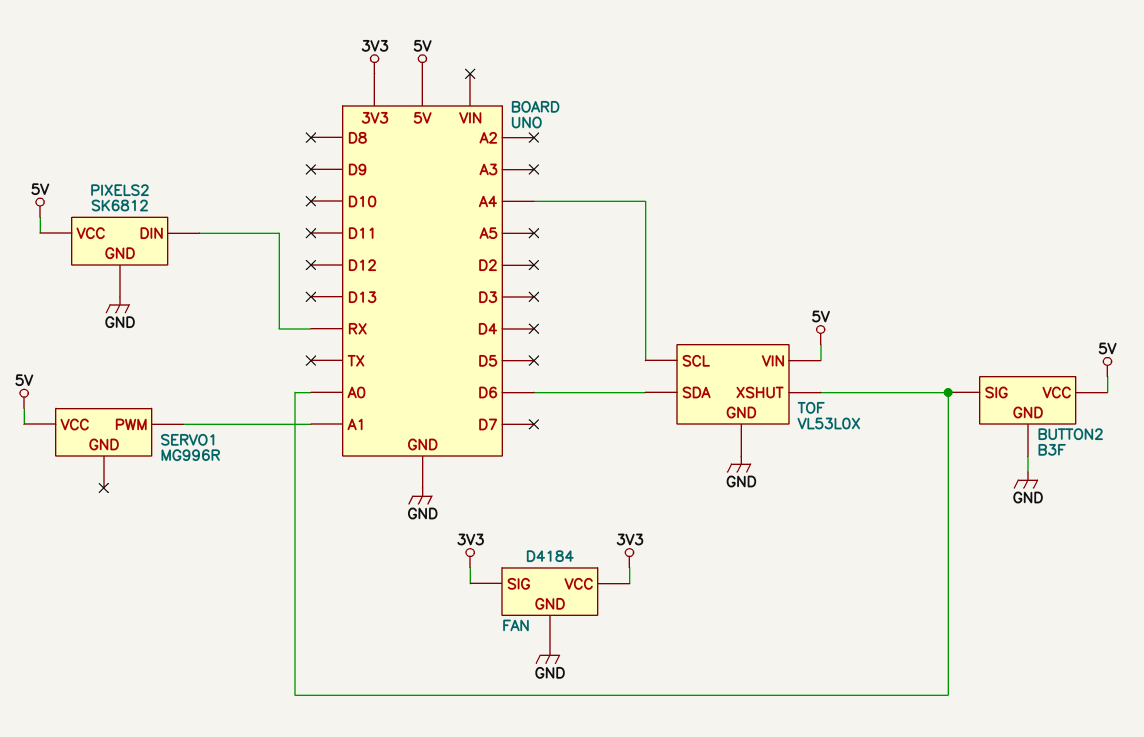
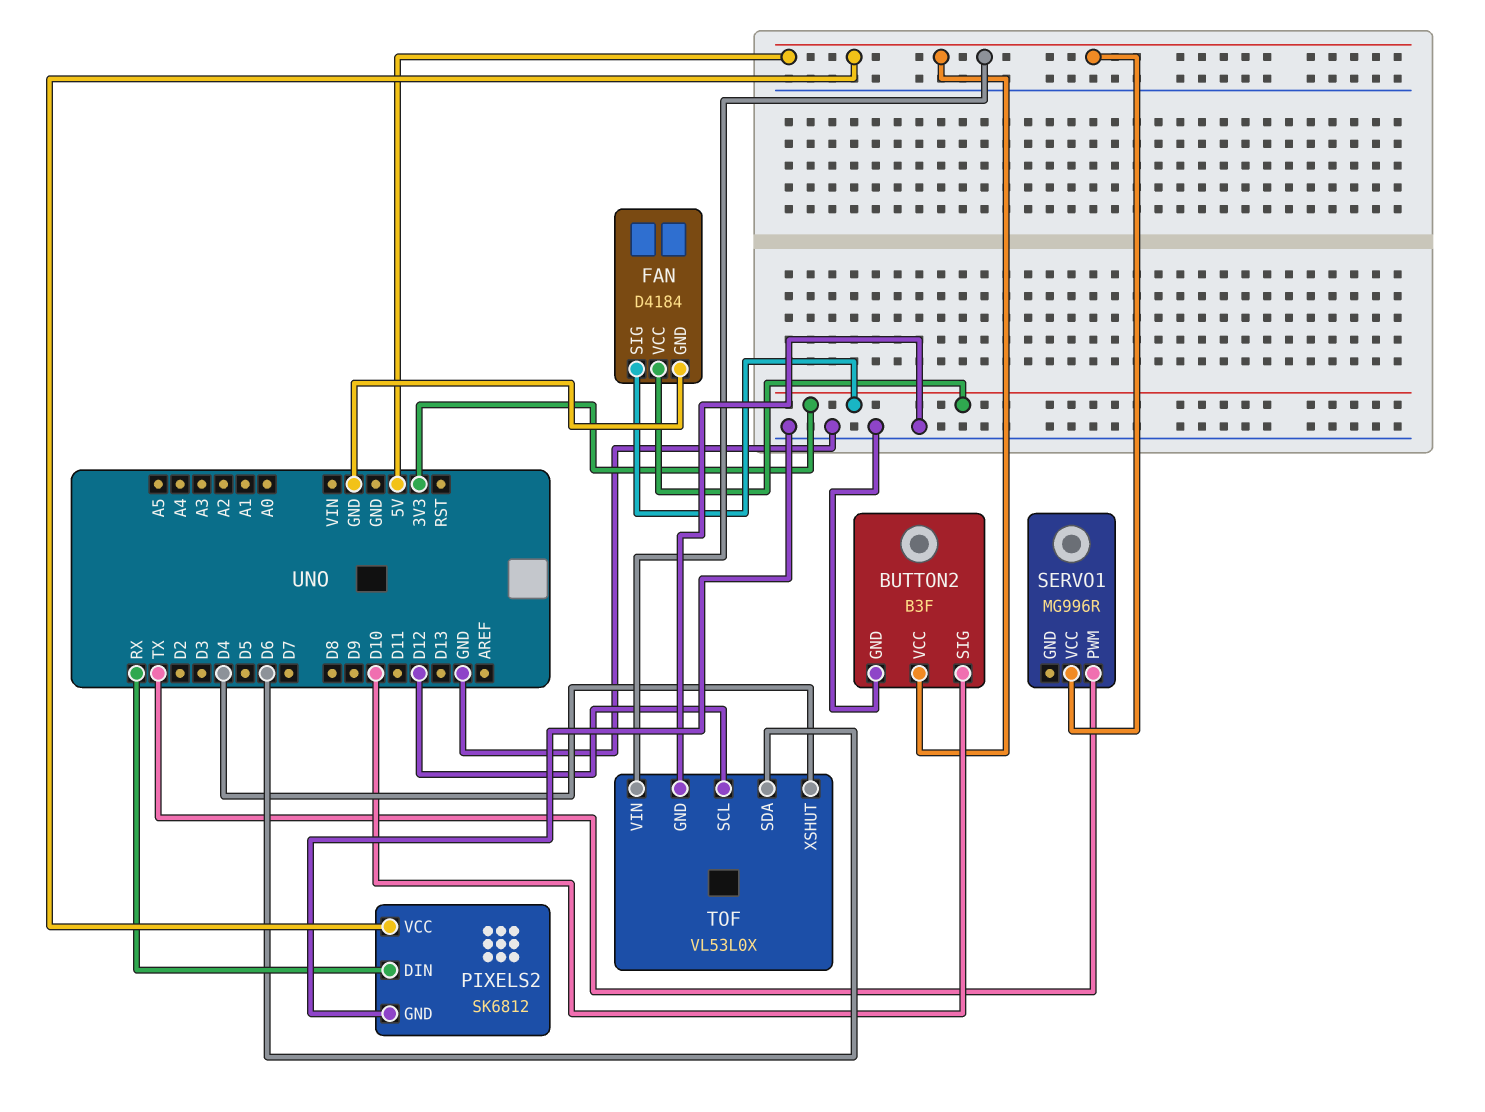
BUTTON2 pin SIG: A0 -> D10
SERVO1 pin PWM: A1 -> TX
TOF pin SCL: A4 -> D12
TOF pin XSHUT: A0 -> D4

